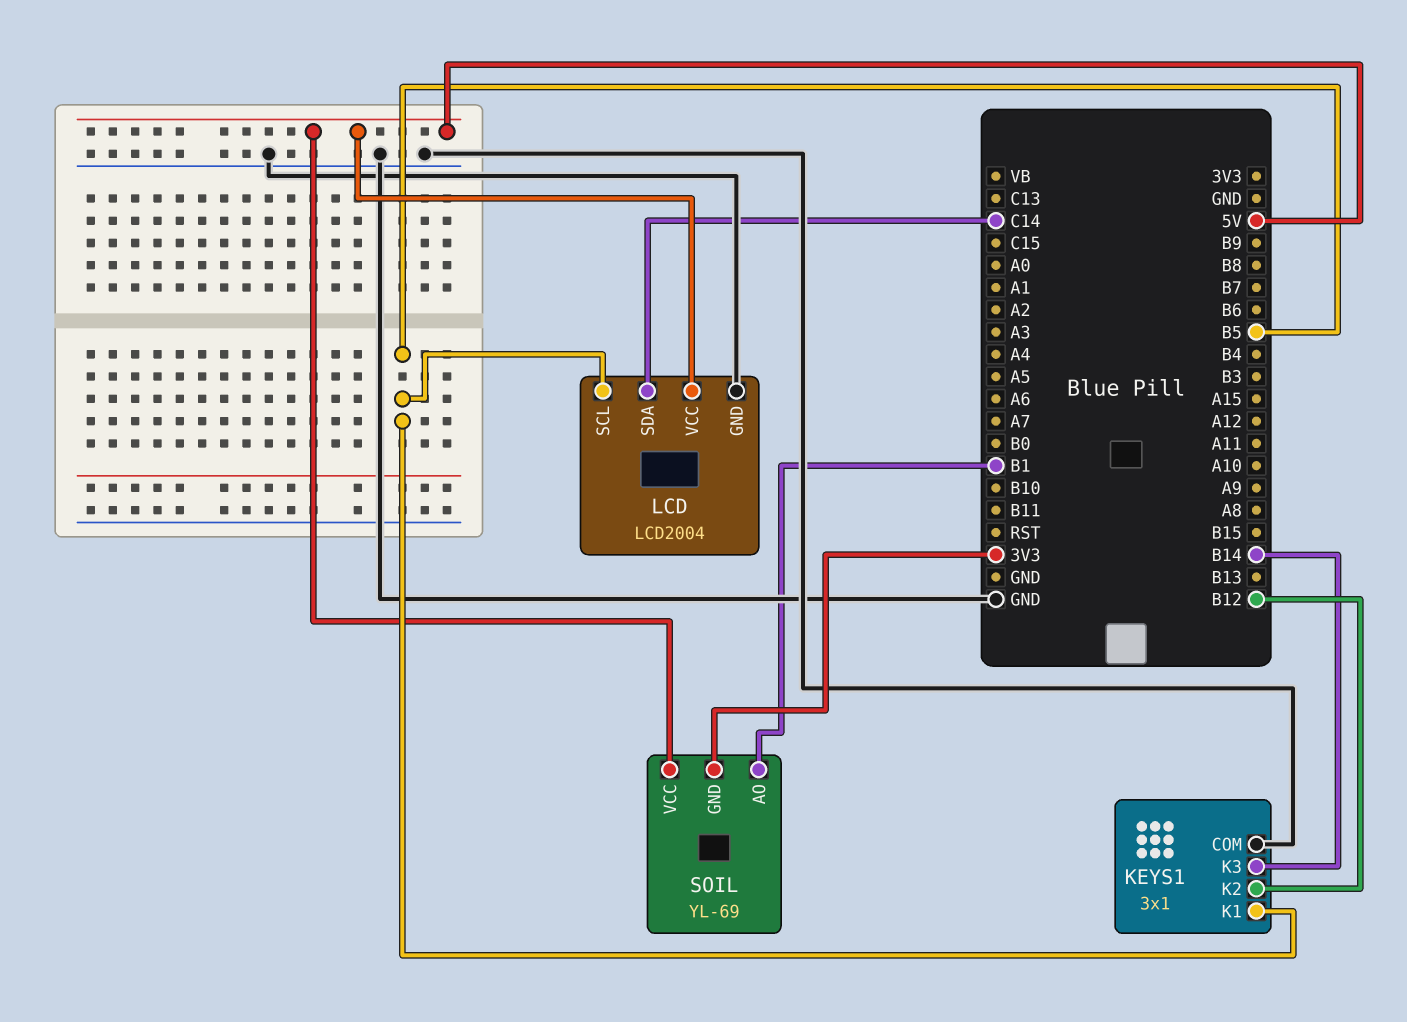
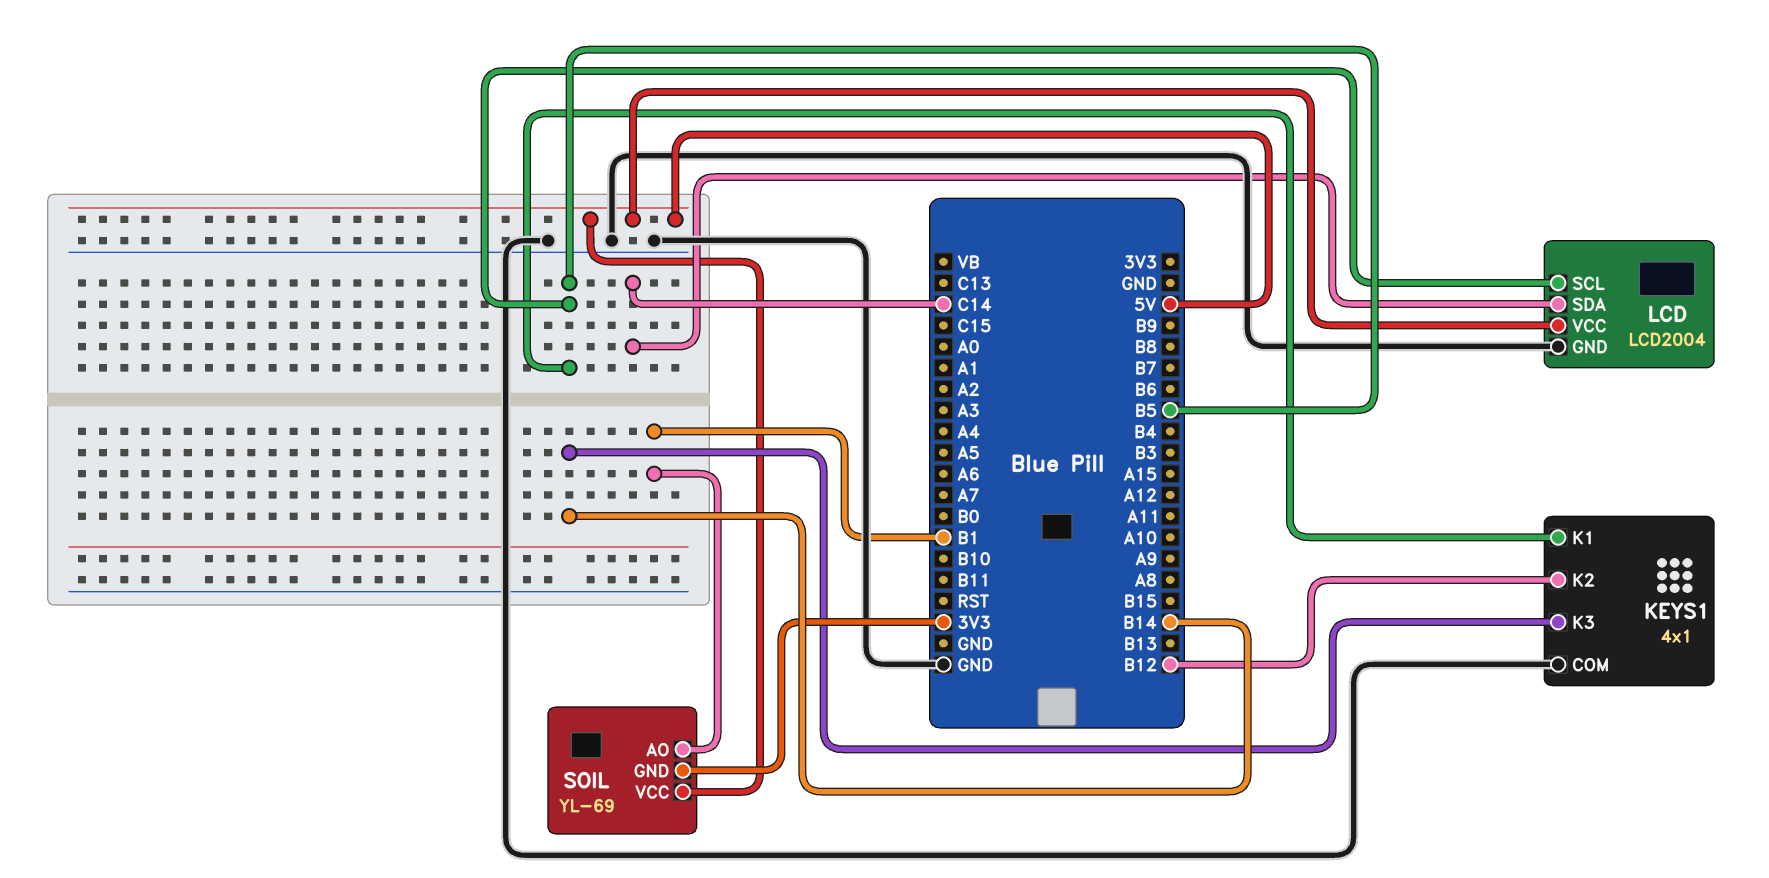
KEYS1: 3x1 -> 4x1

